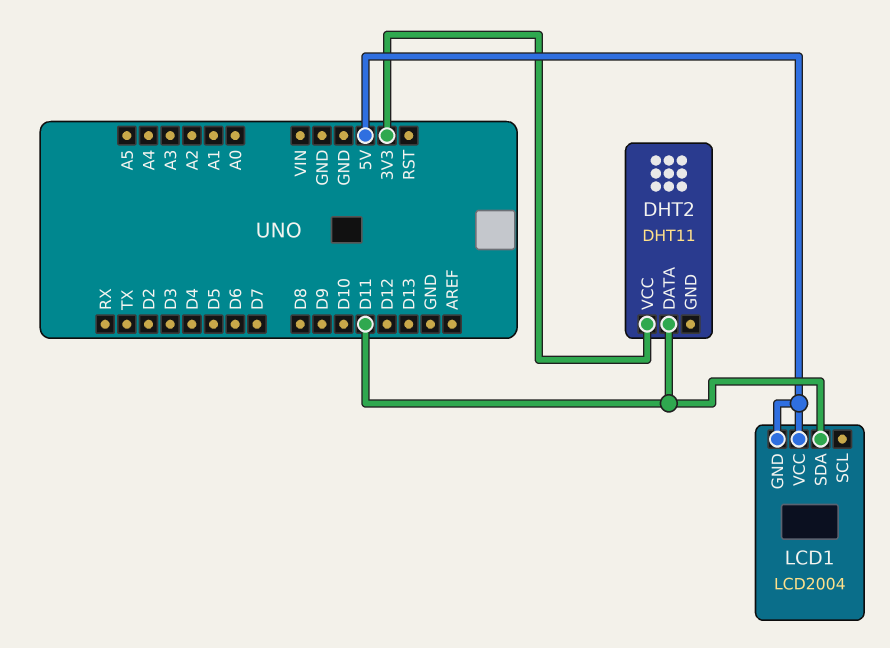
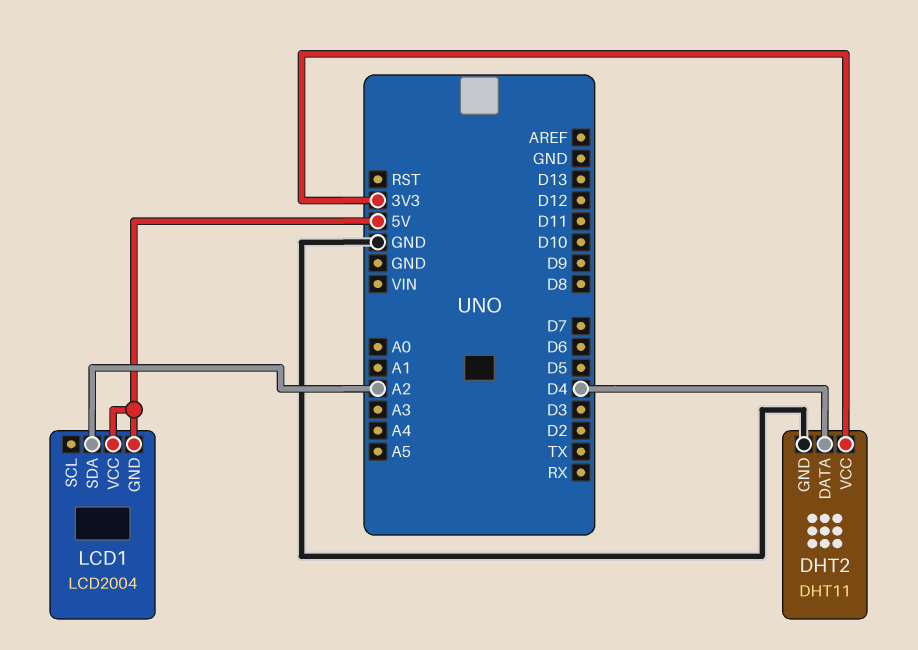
DHT2 pin DATA: D11 -> D4
DHT2 pin GND: none -> GND
LCD1 pin SDA: D11 -> A2

